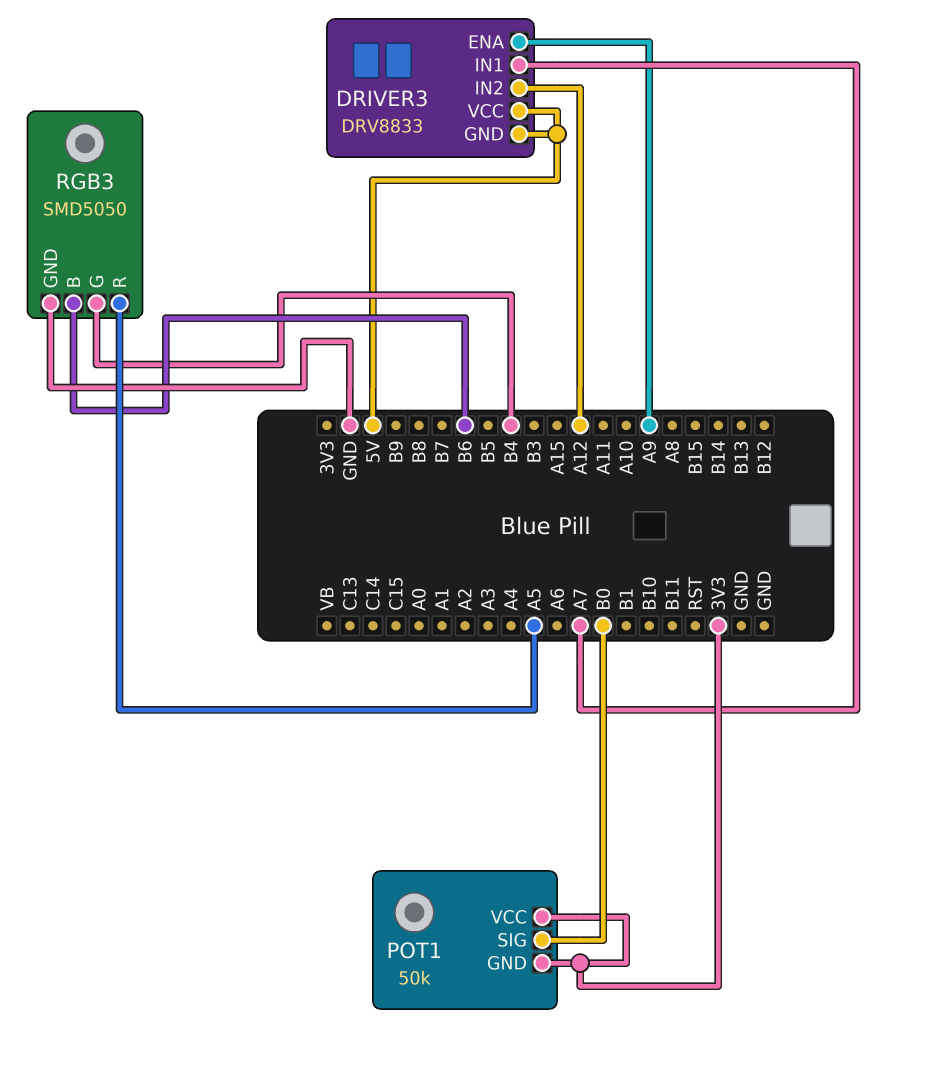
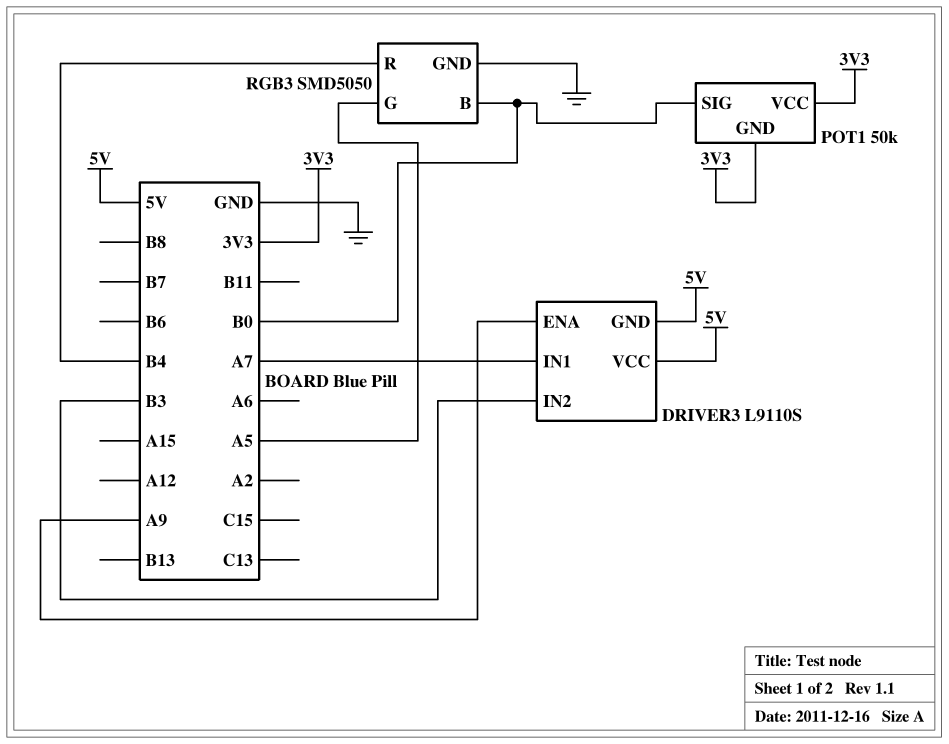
DRIVER3: DRV8833 -> L9110S
DRIVER3 pin IN2: A12 -> B3
RGB3 pin B: B6 -> B0
RGB3 pin G: B4 -> A5
RGB3 pin R: A5 -> B4

